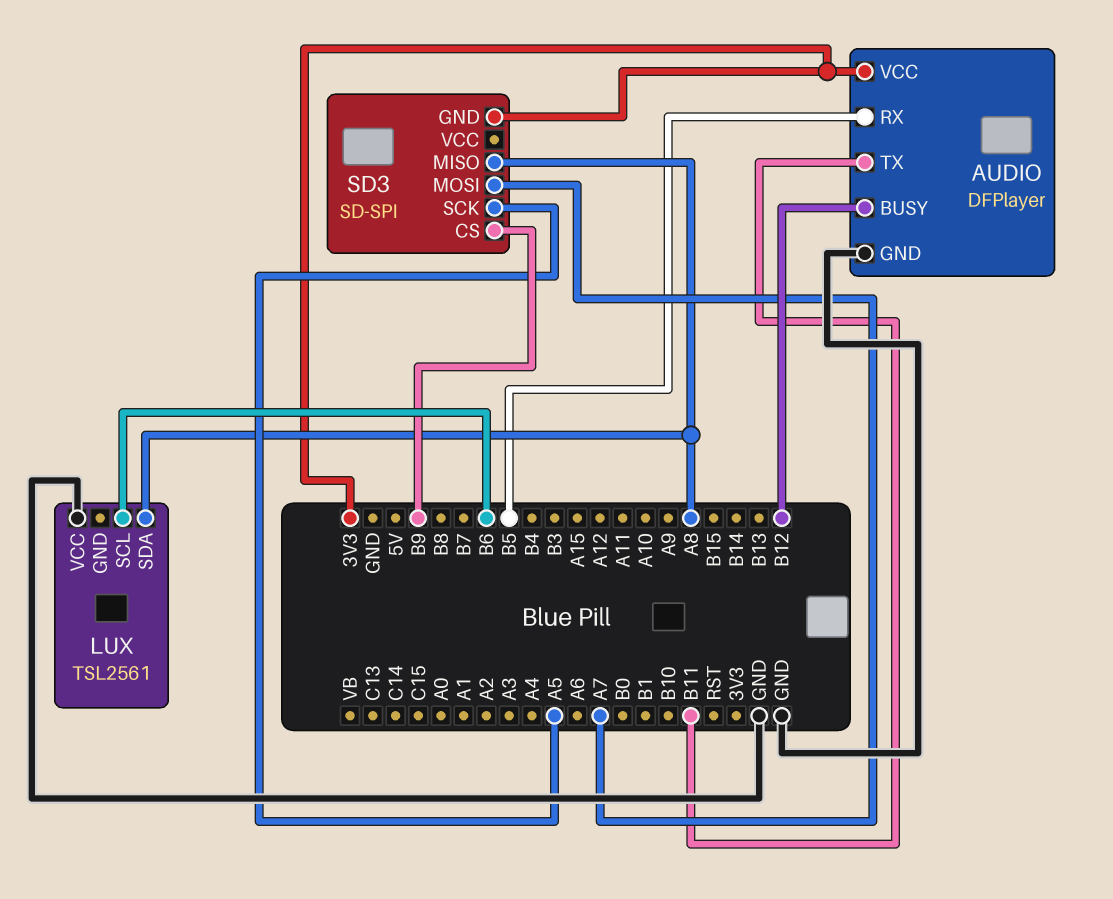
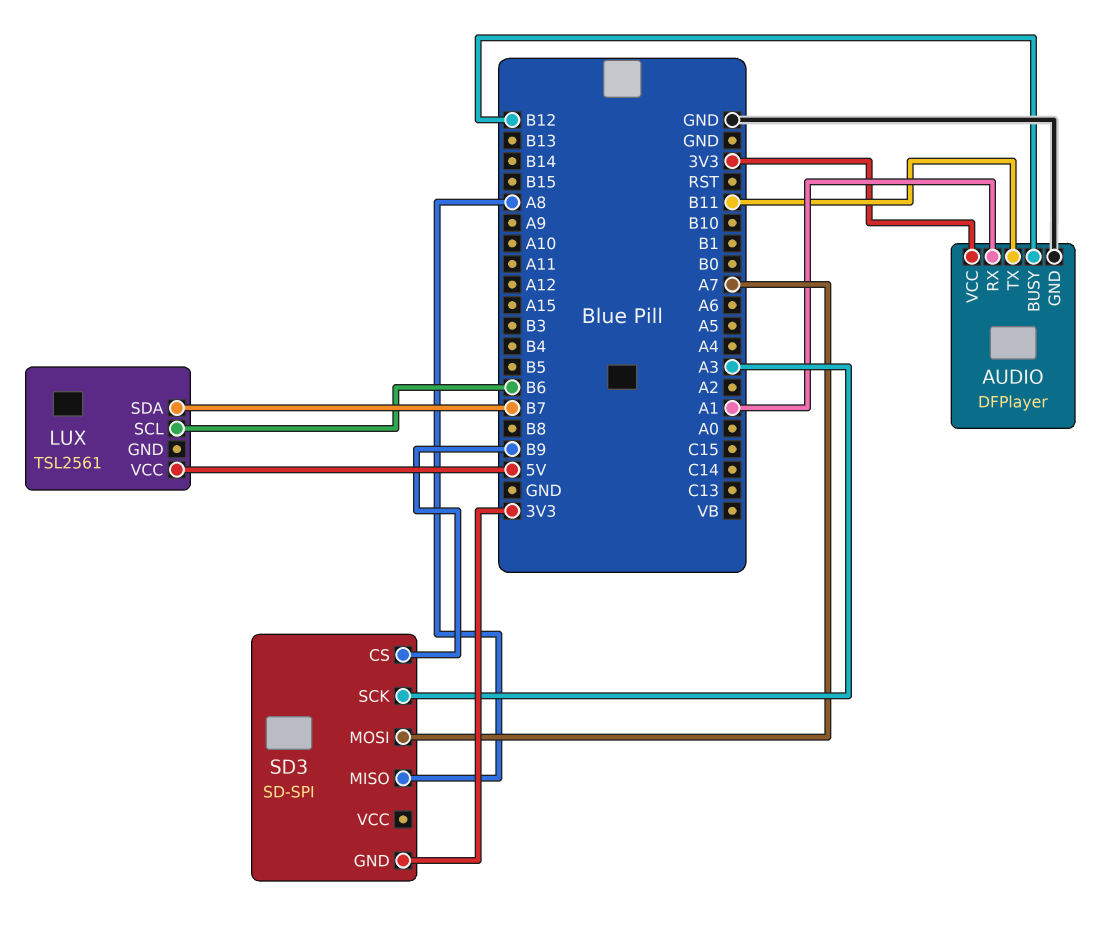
AUDIO pin RX: B5 -> A1
LUX pin SDA: A8 -> B7
LUX pin VCC: GND -> 5V
SD3 pin SCK: A5 -> A3

